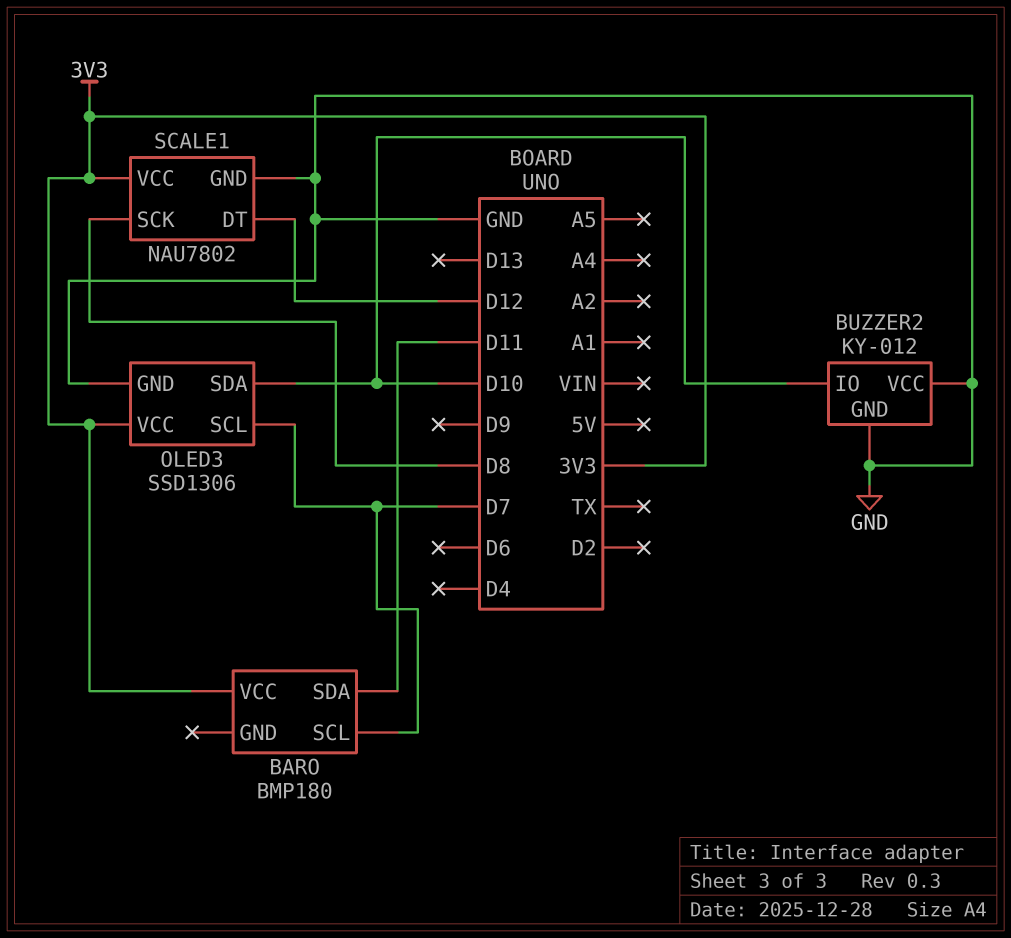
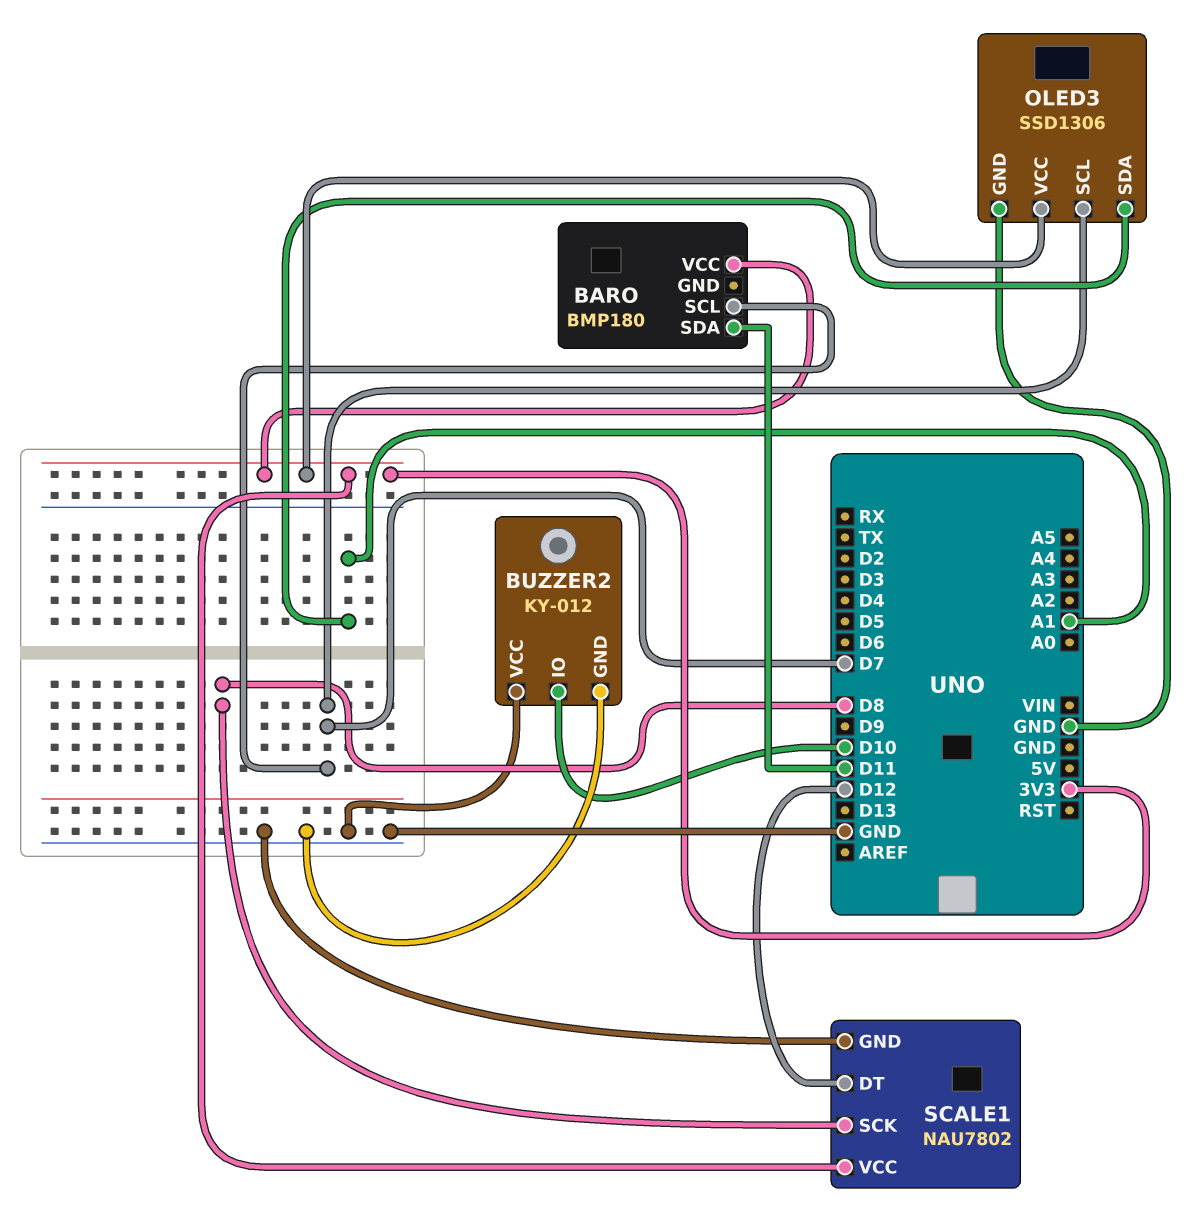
OLED3 pin SDA: D10 -> A1

